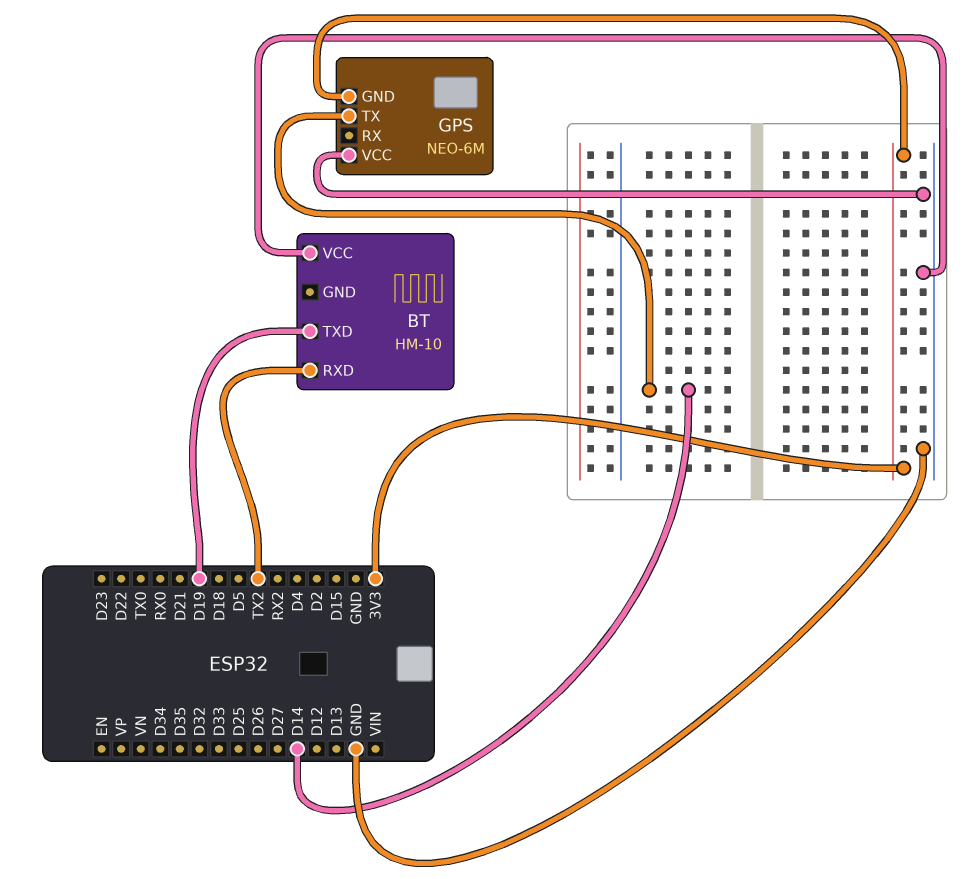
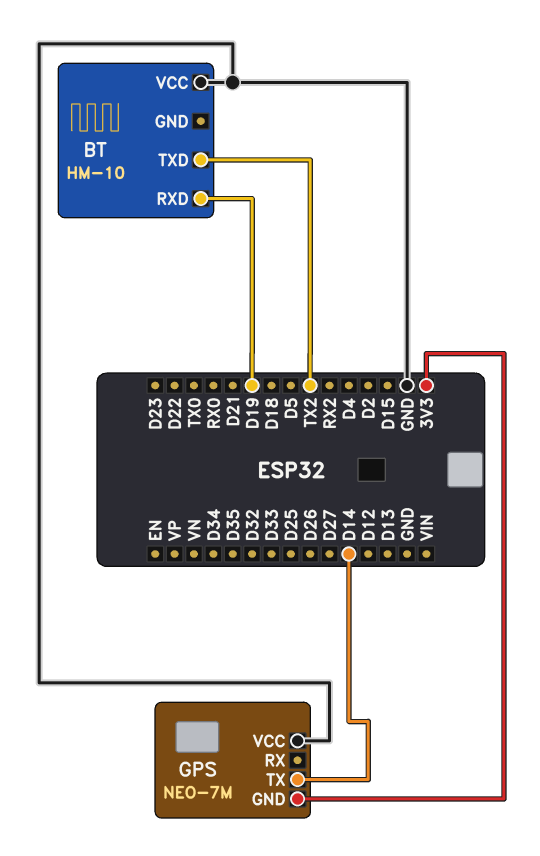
BT pin RXD: TX2 -> D19
BT pin TXD: D19 -> TX2
GPS: NEO-6M -> NEO-7M

